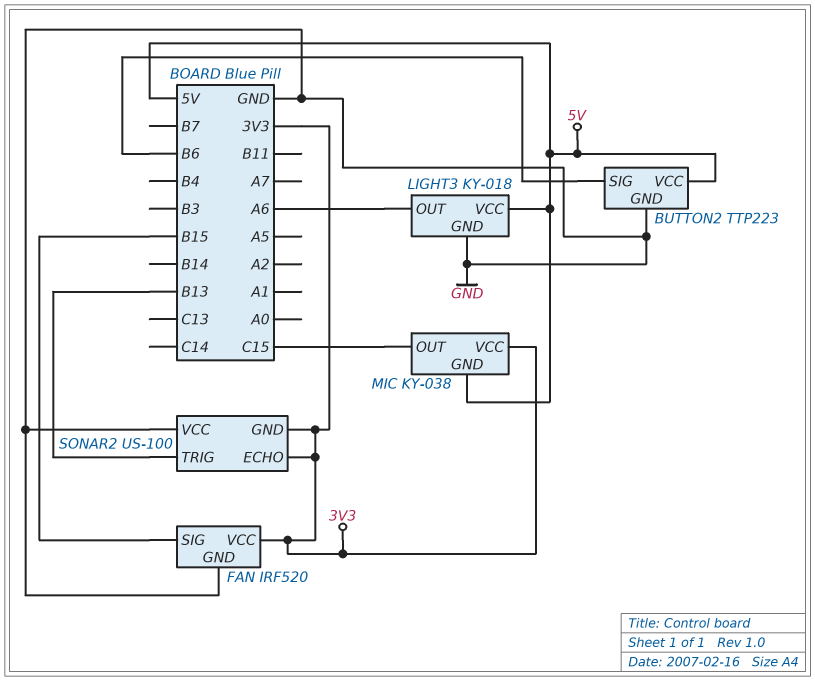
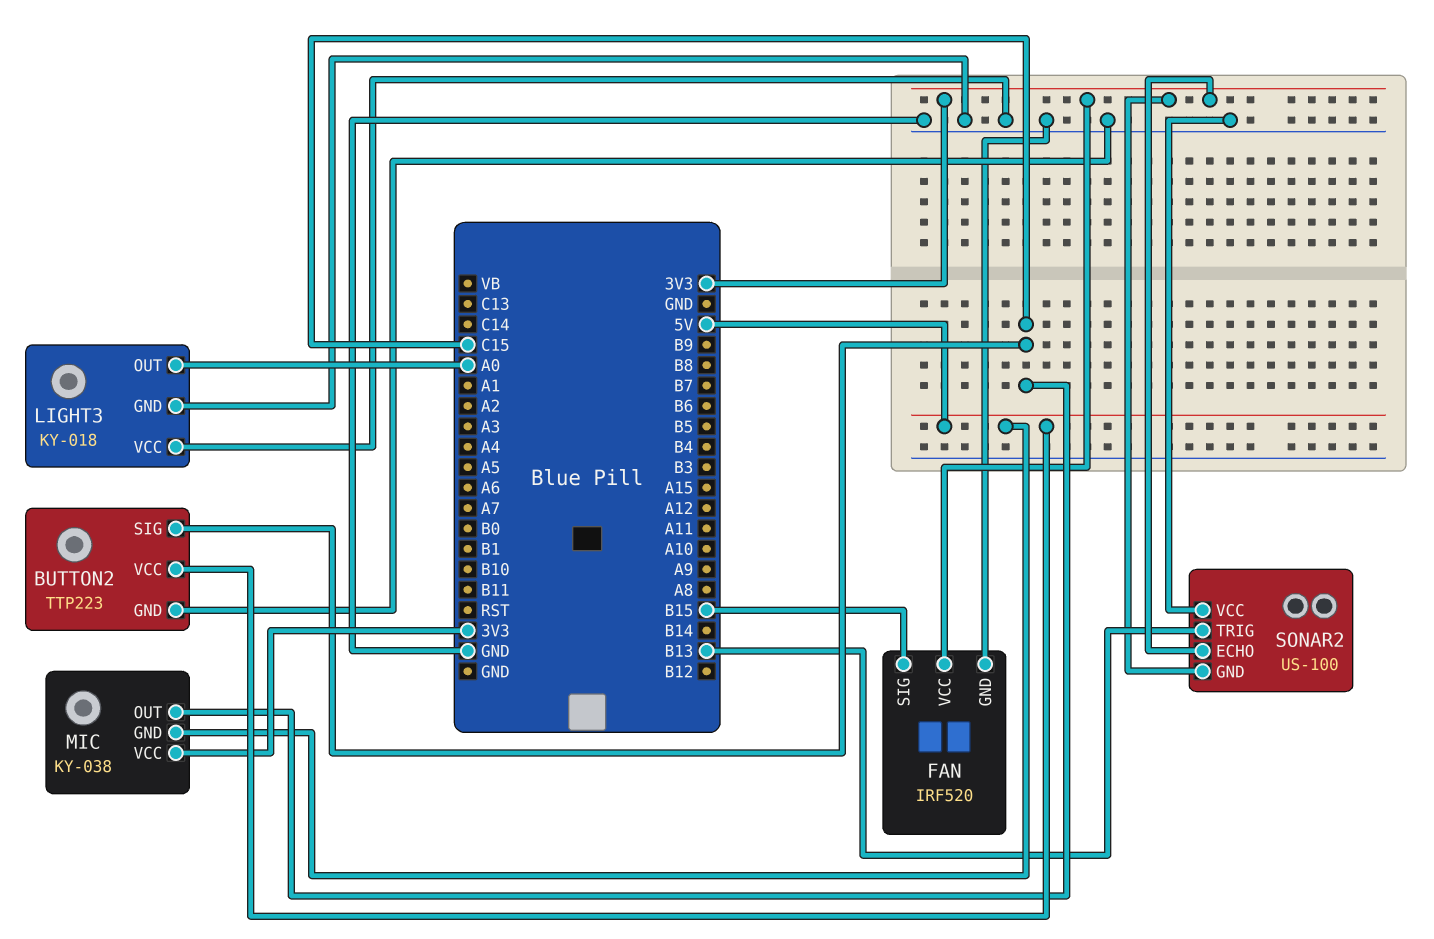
BUTTON2 pin SIG: B6 -> C15
LIGHT3 pin OUT: A6 -> A0
LIGHT3 pin VCC: 5V -> GND

